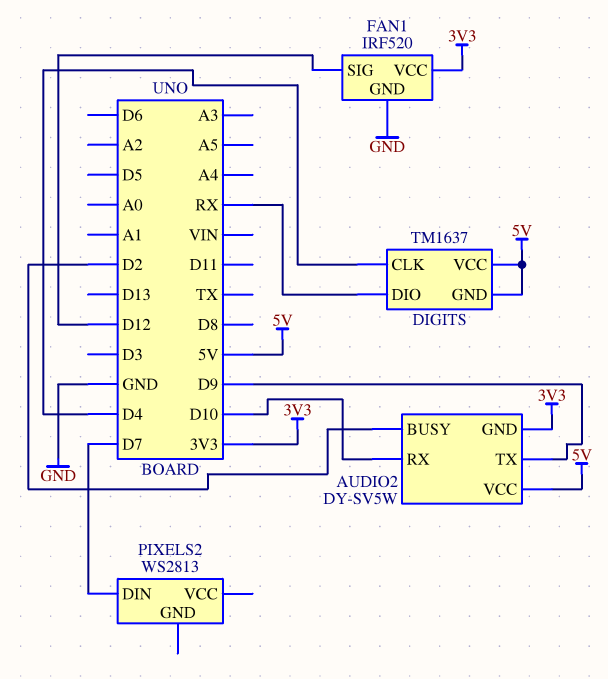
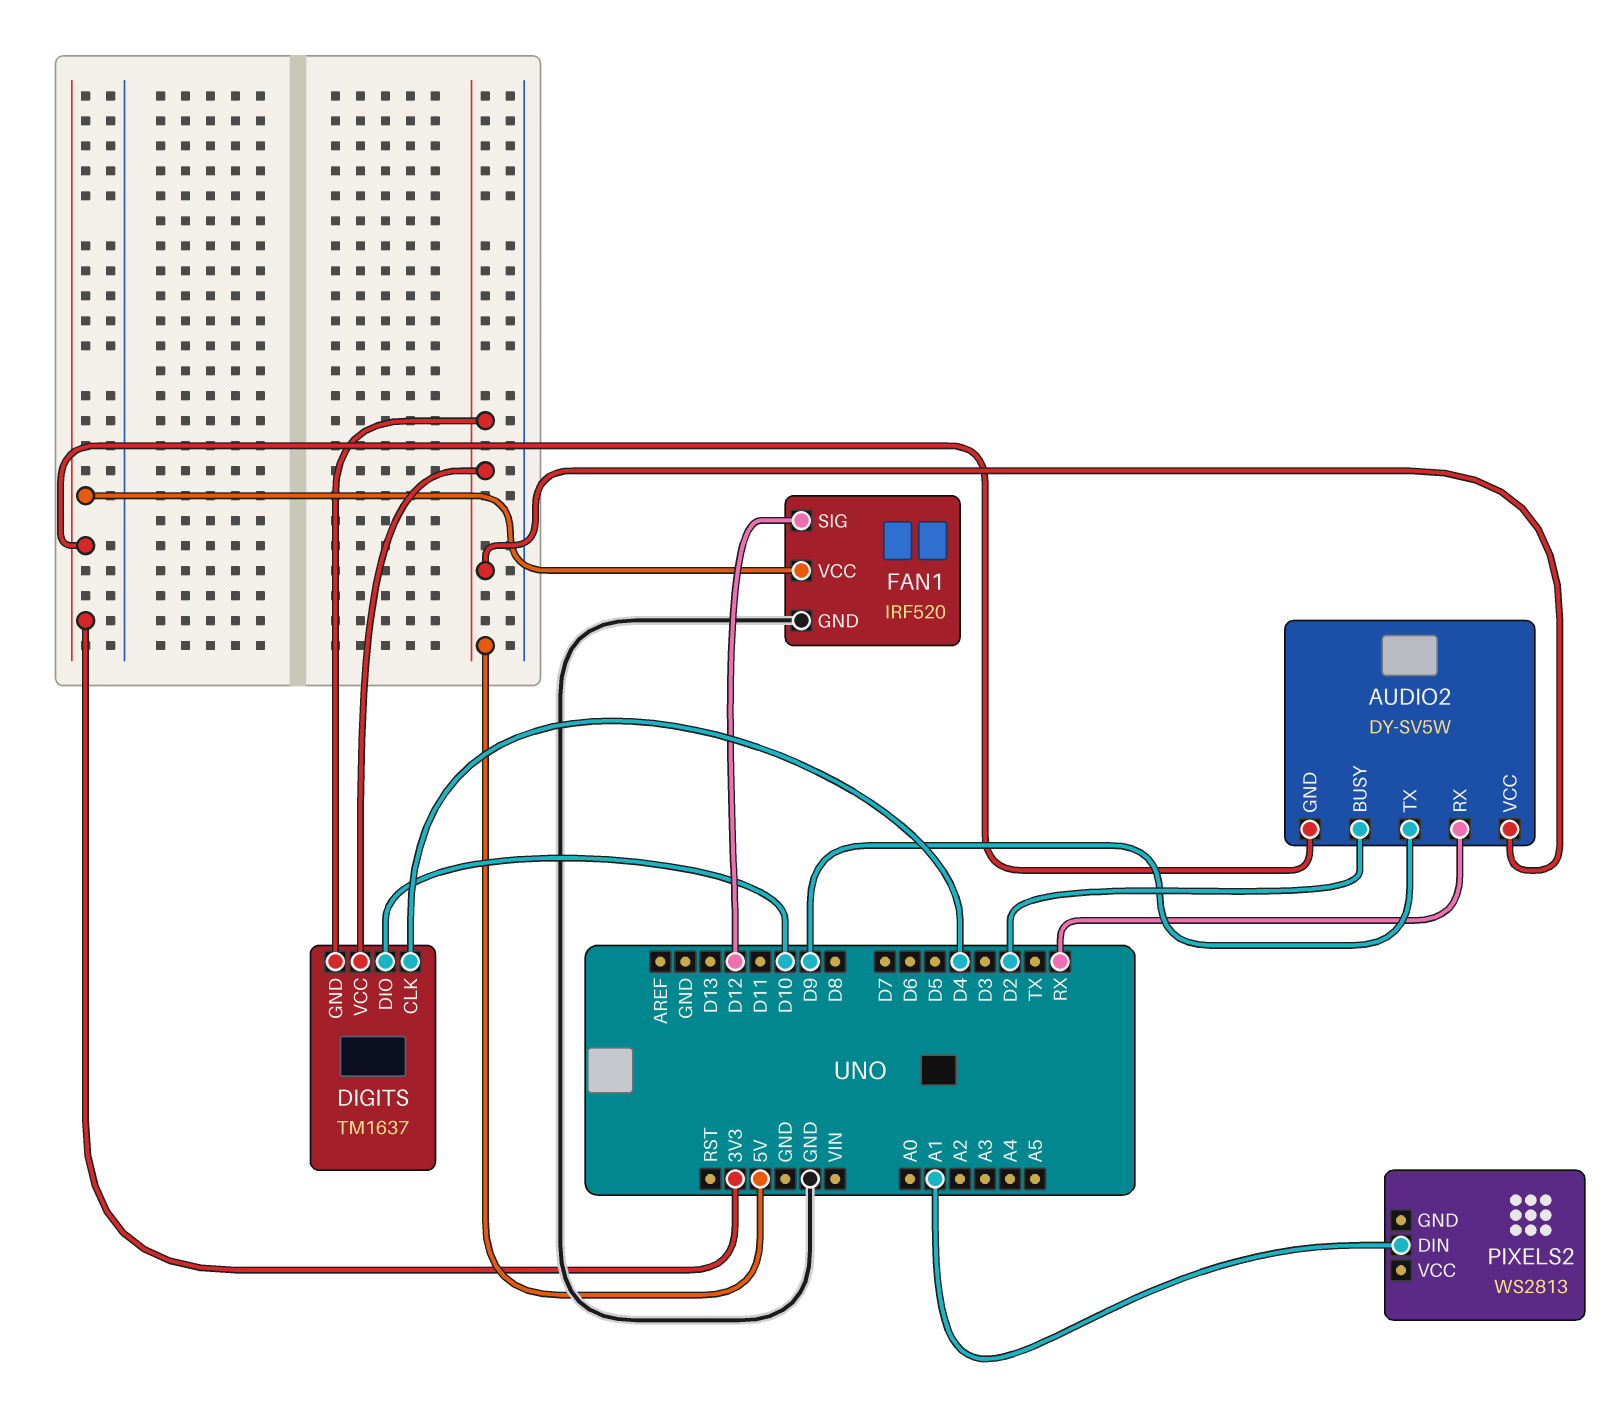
AUDIO2 pin RX: D10 -> RX
DIGITS pin DIO: RX -> D10
PIXELS2 pin DIN: D7 -> A1

